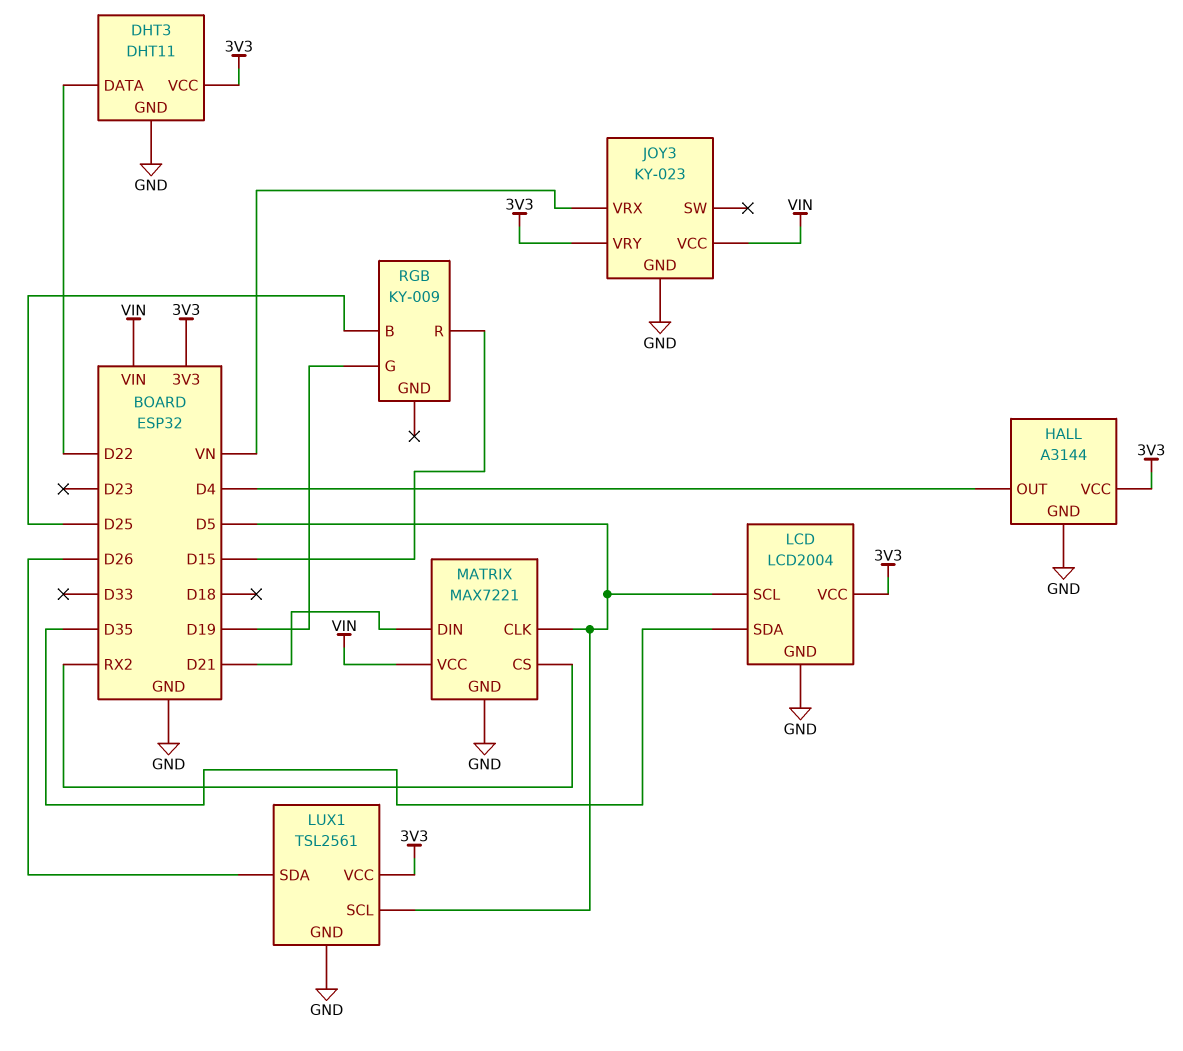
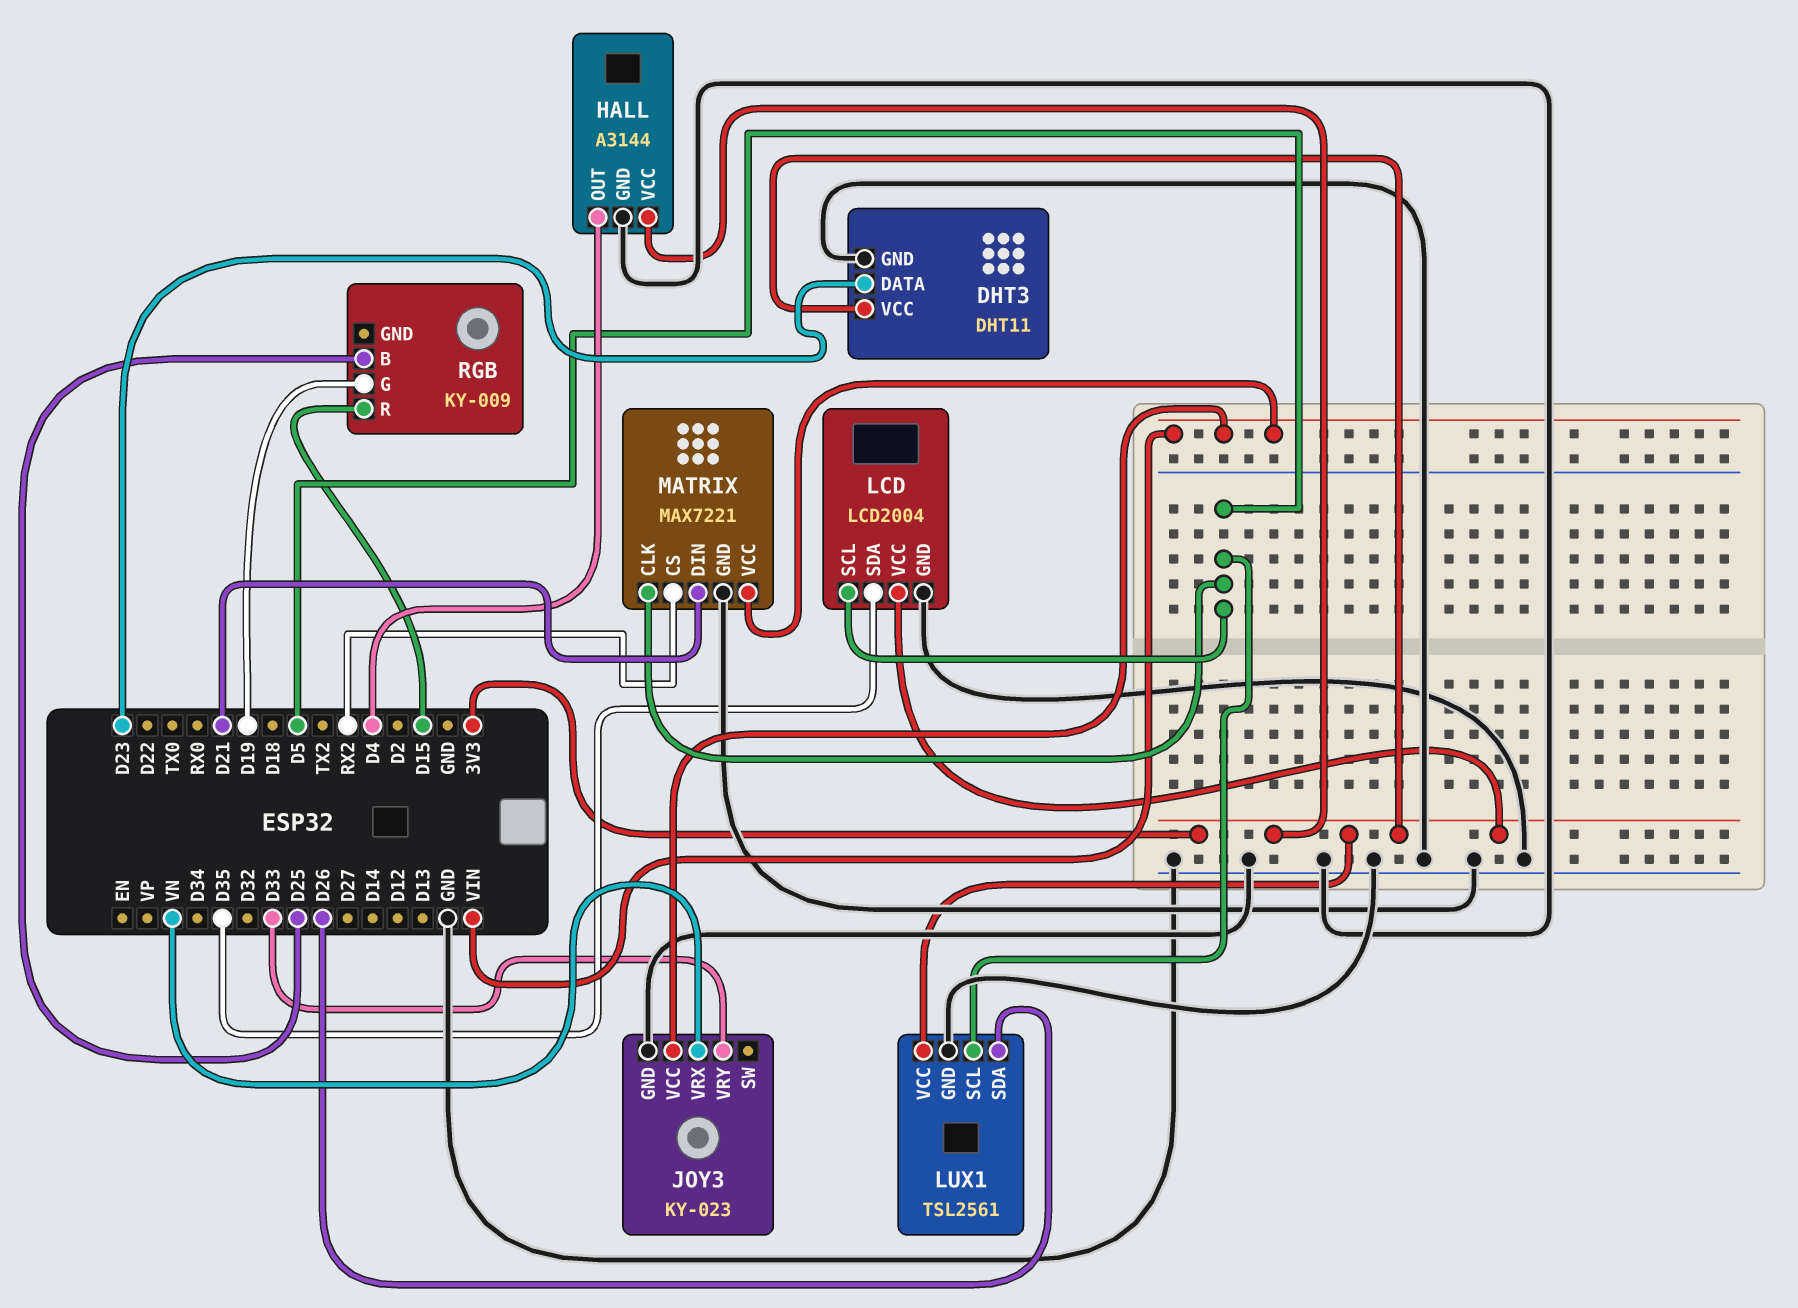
DHT3 pin DATA: D22 -> D23
JOY3 pin VRY: 3V3 -> D33

